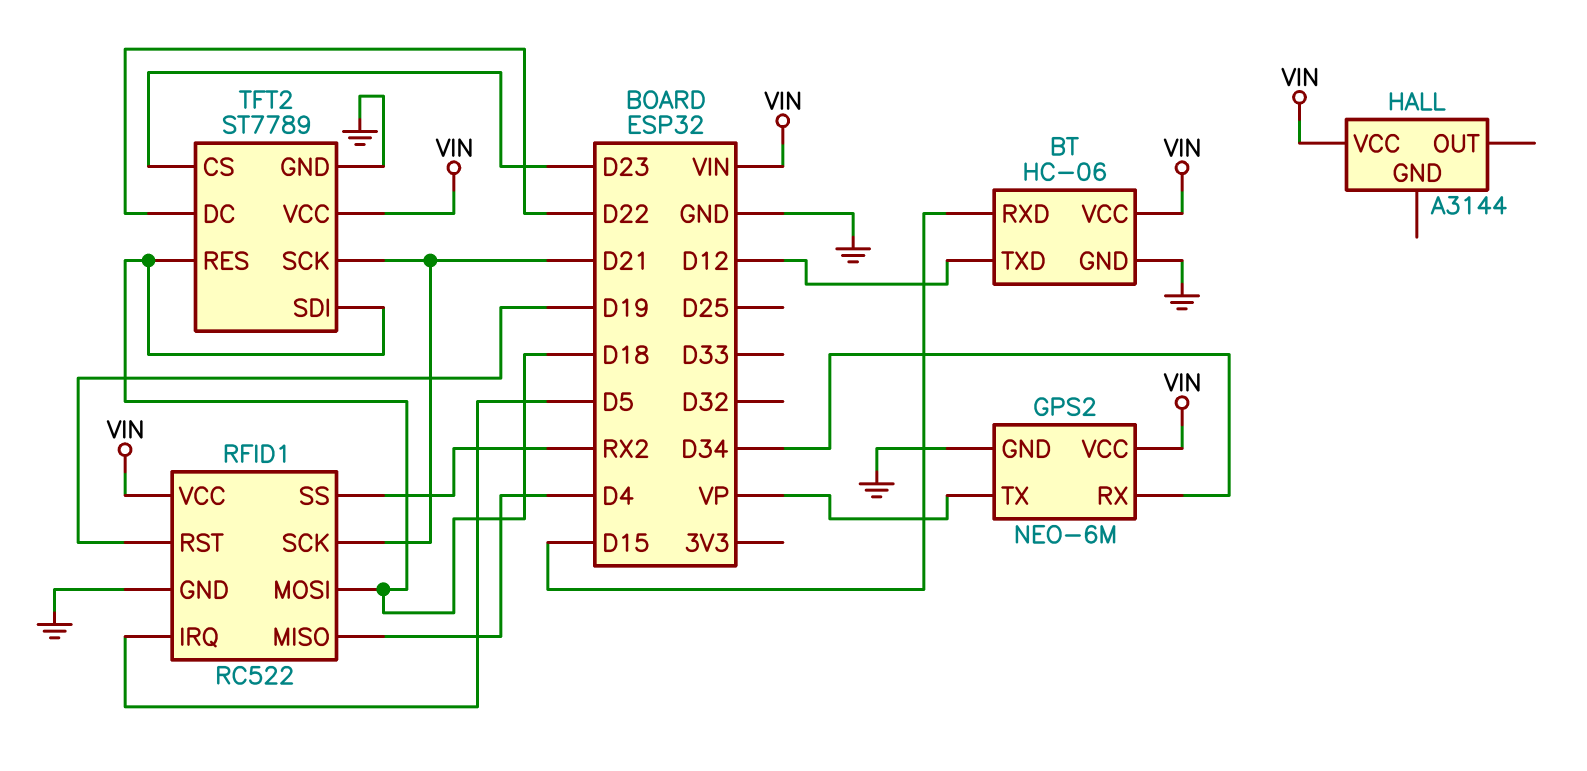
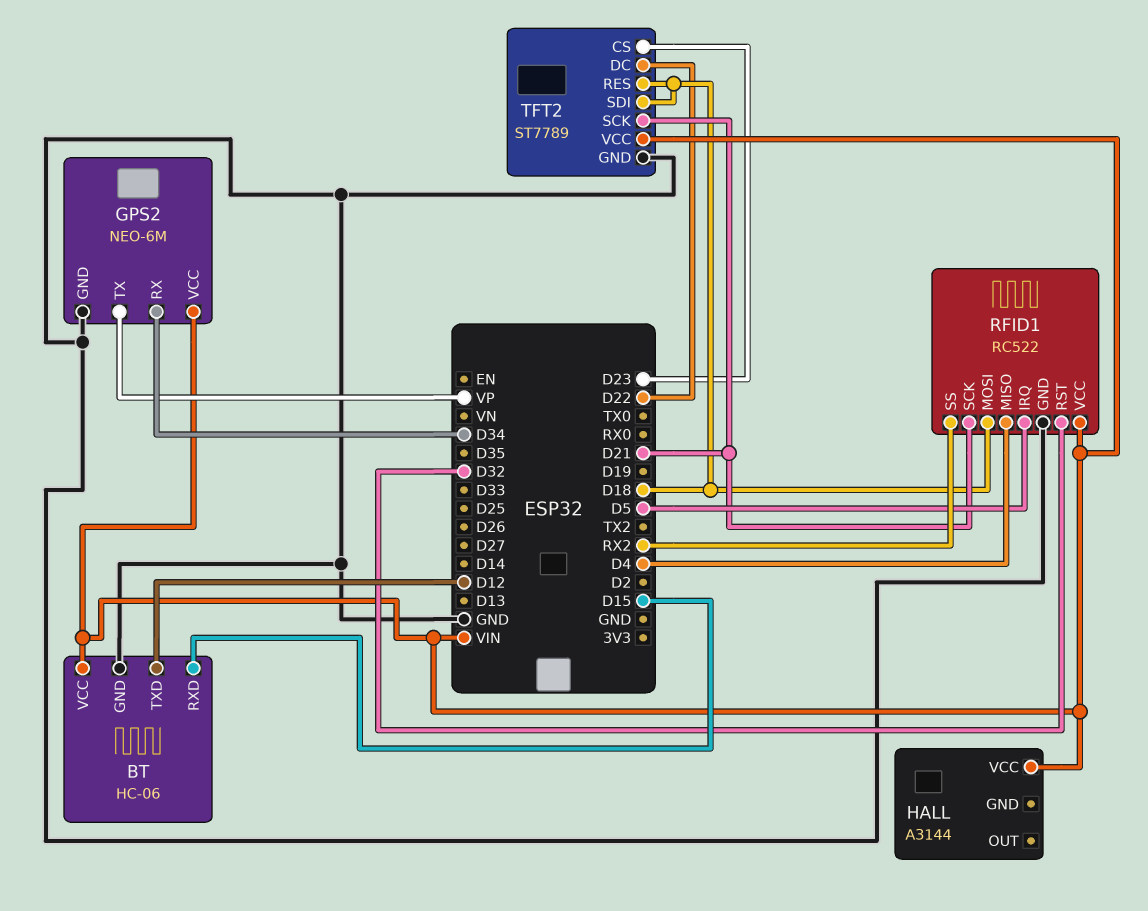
RFID1 pin RST: D19 -> D32

